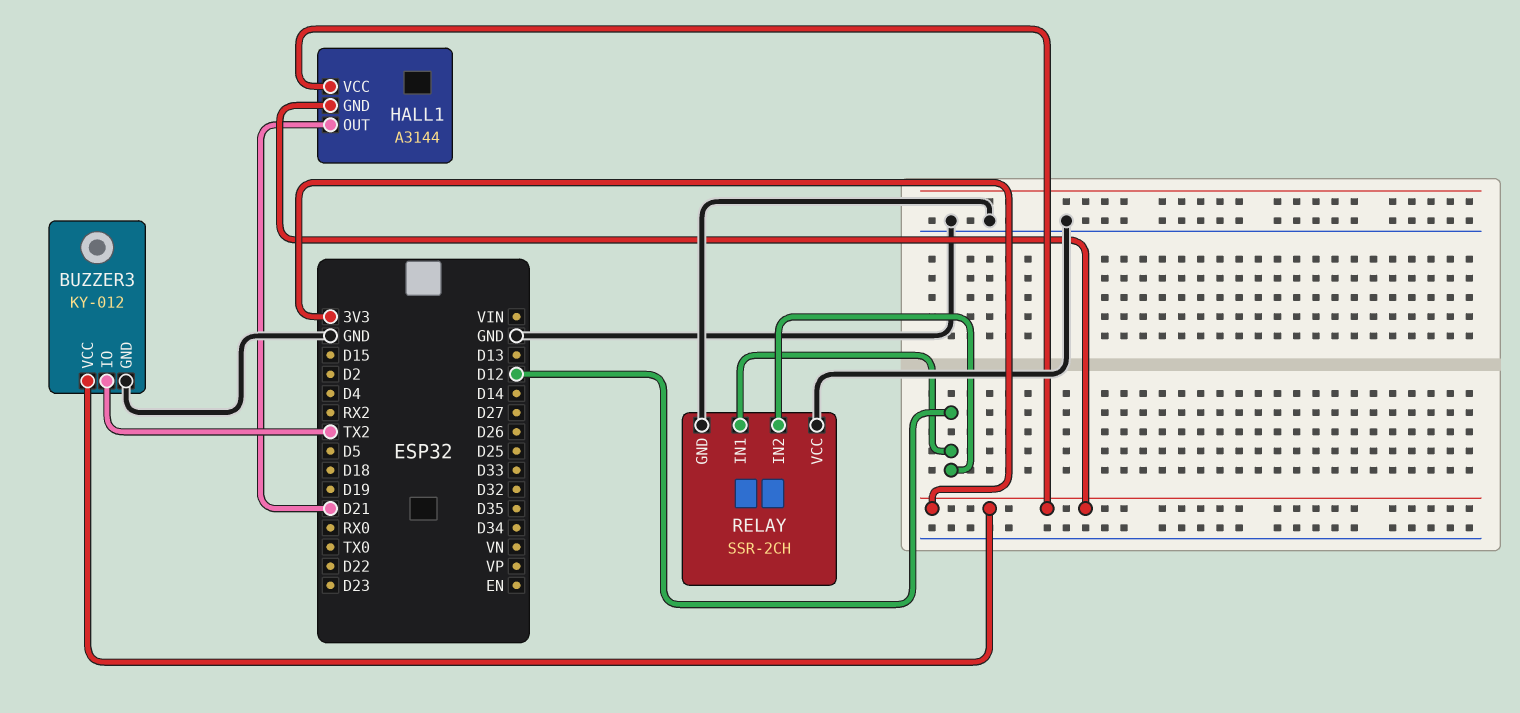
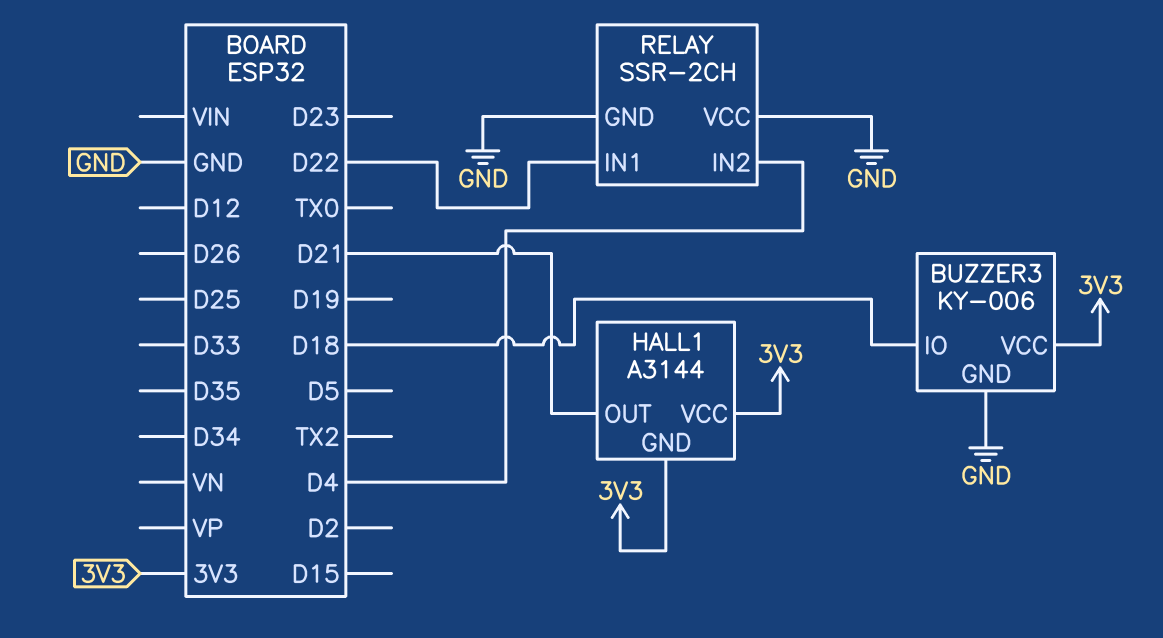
BUZZER3: KY-012 -> KY-006
BUZZER3 pin IO: TX2 -> D18
RELAY pin IN1: D12 -> D22
RELAY pin IN2: D12 -> D4

